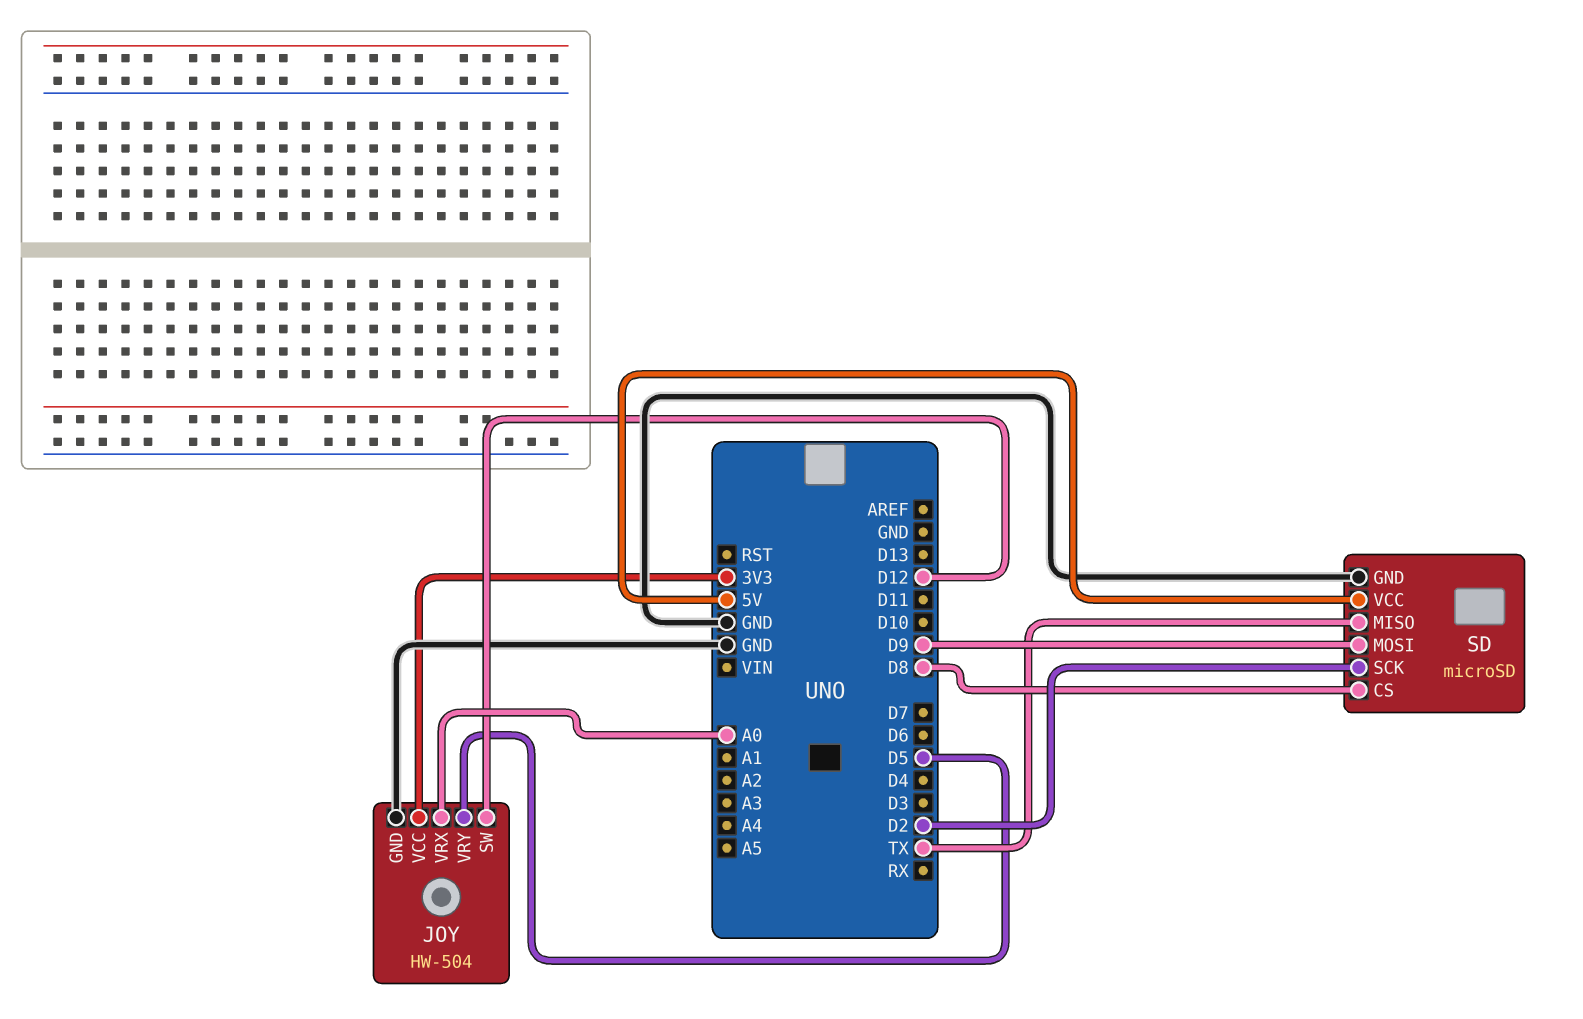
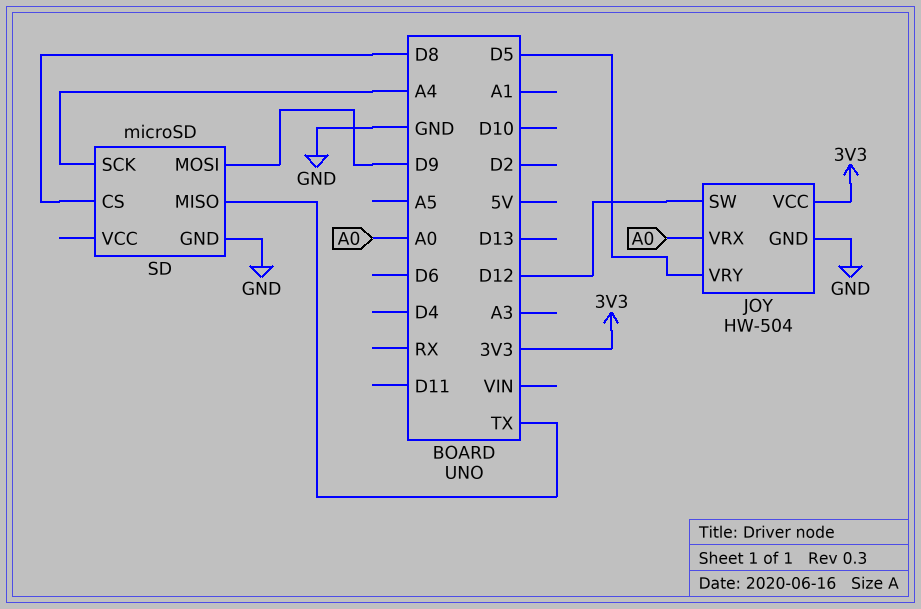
SD pin SCK: D2 -> A4
SD pin VCC: 5V -> none

